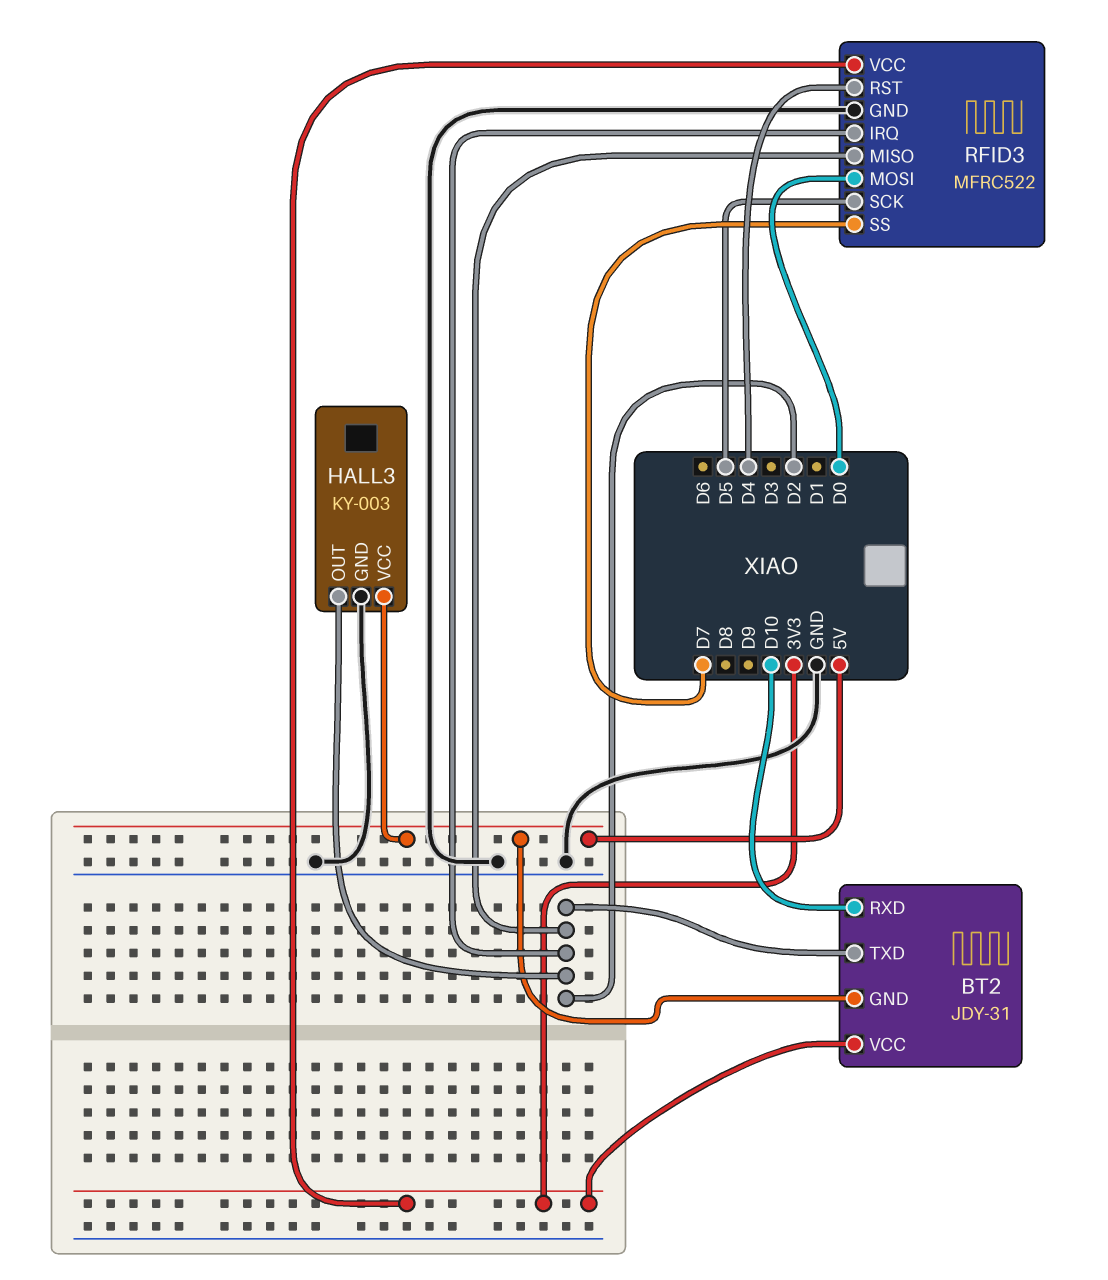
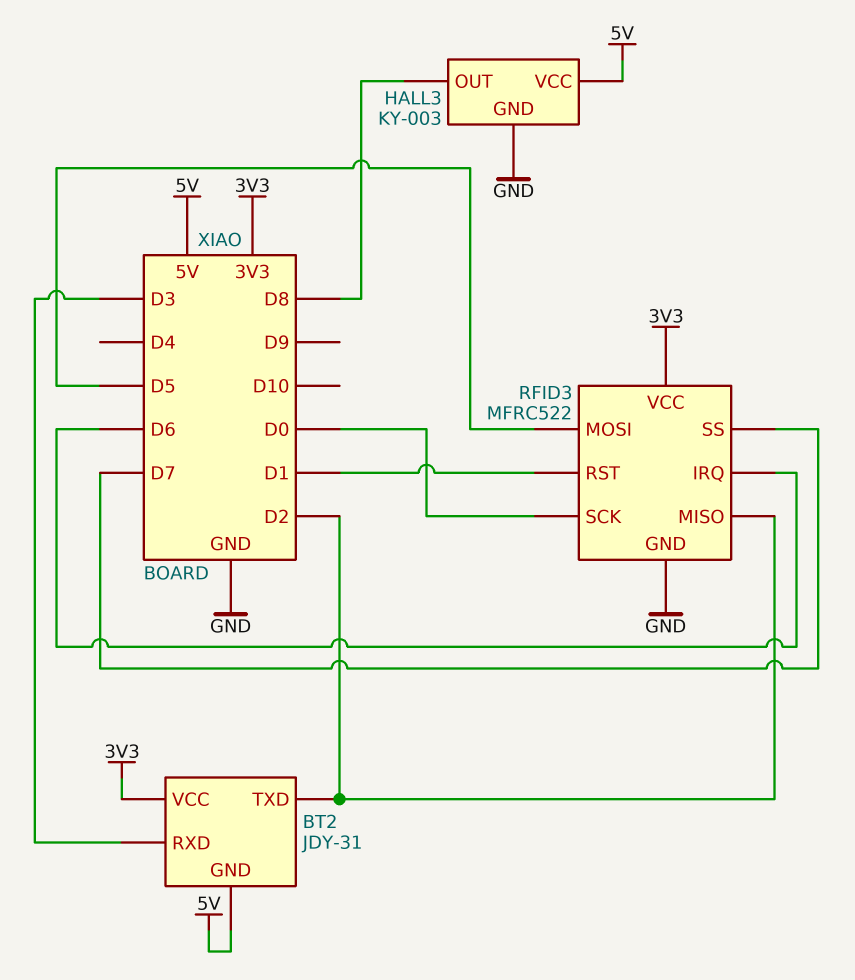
BT2 pin RXD: D10 -> D3
HALL3 pin OUT: D2 -> D8
RFID3 pin IRQ: D2 -> D6
RFID3 pin MOSI: D0 -> D5
RFID3 pin RST: D4 -> D1
RFID3 pin SCK: D5 -> D0

